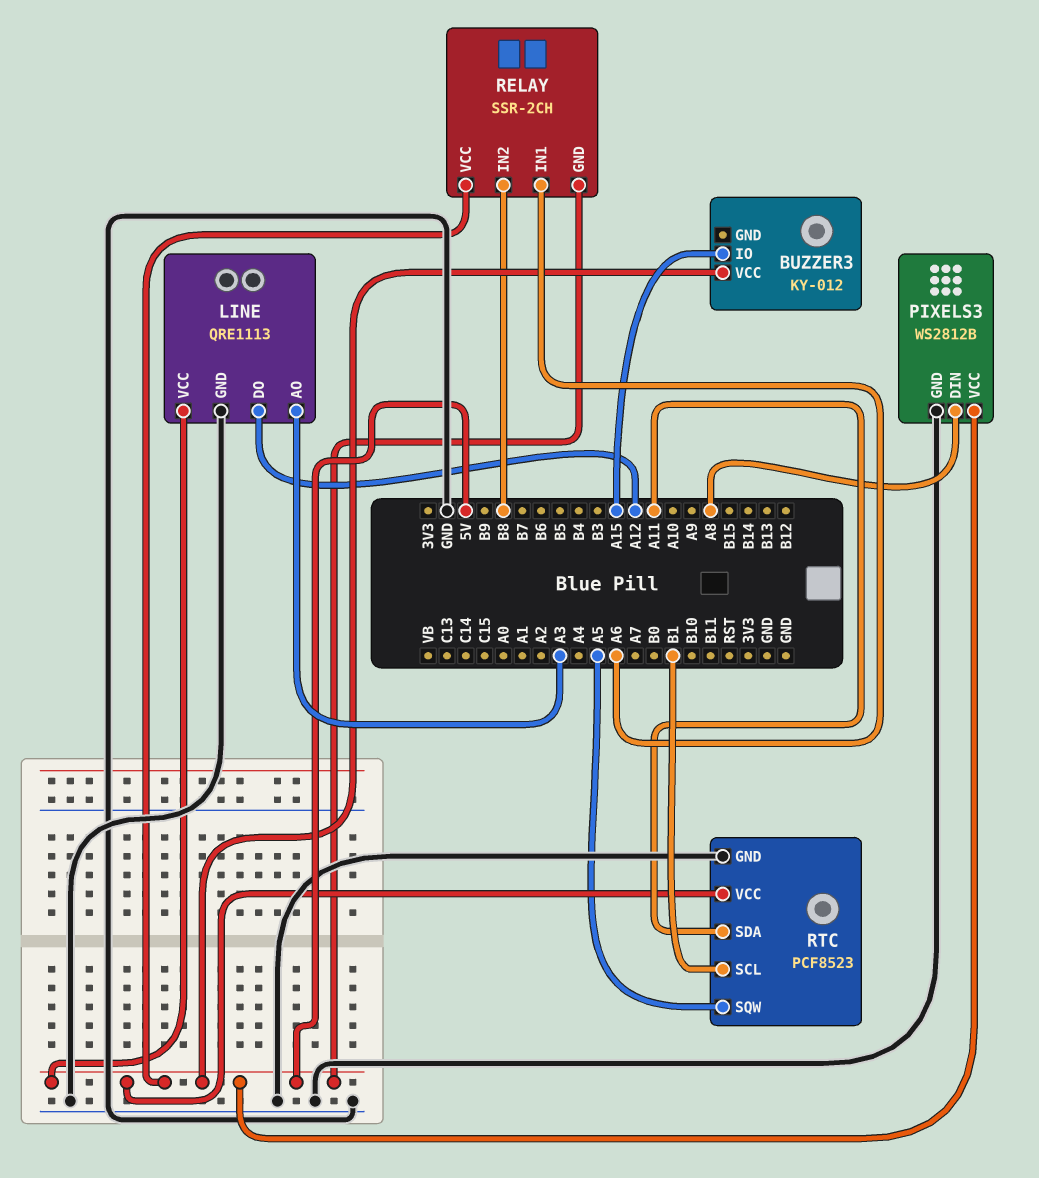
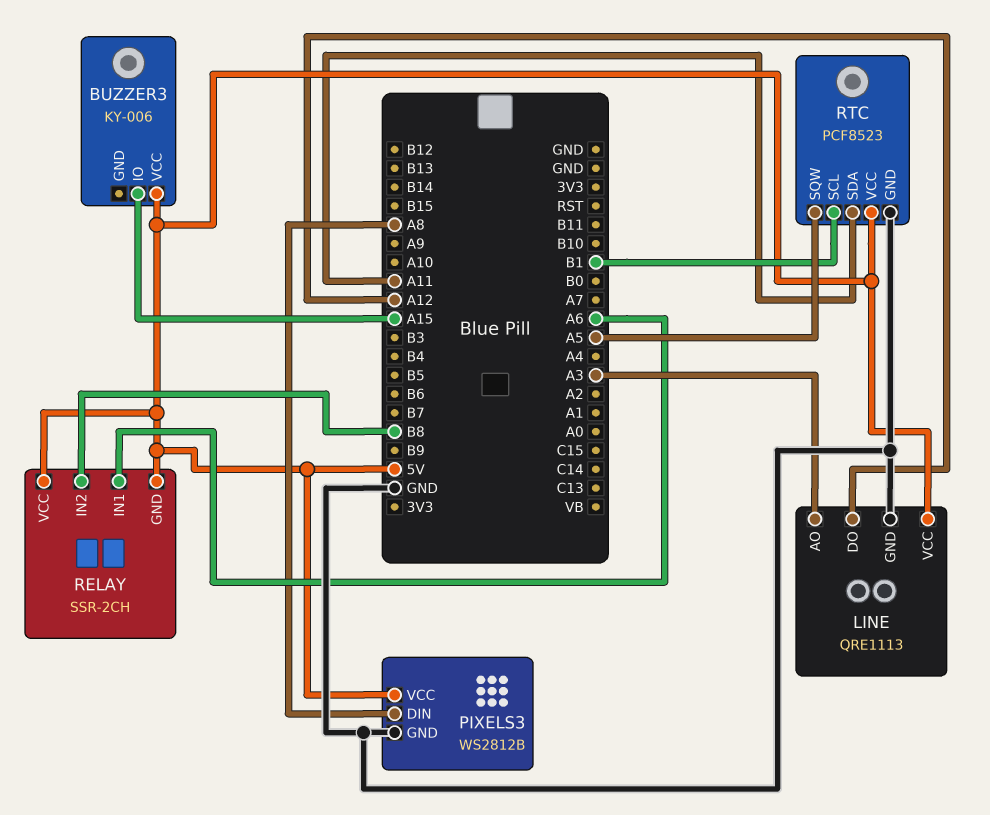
BUZZER3: KY-012 -> KY-006

